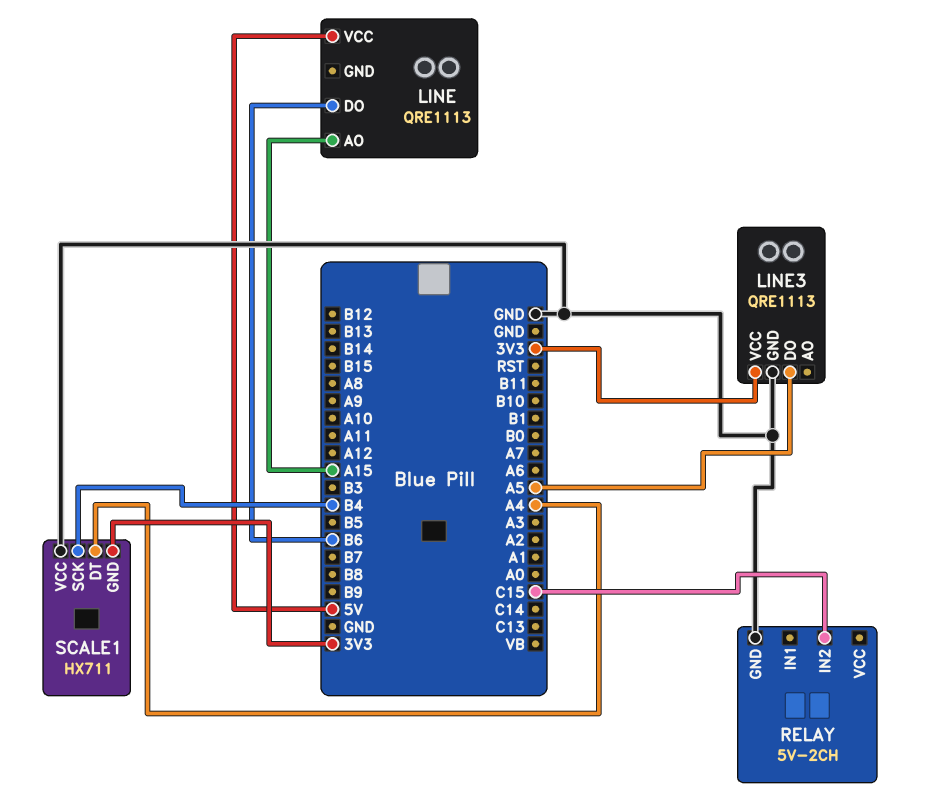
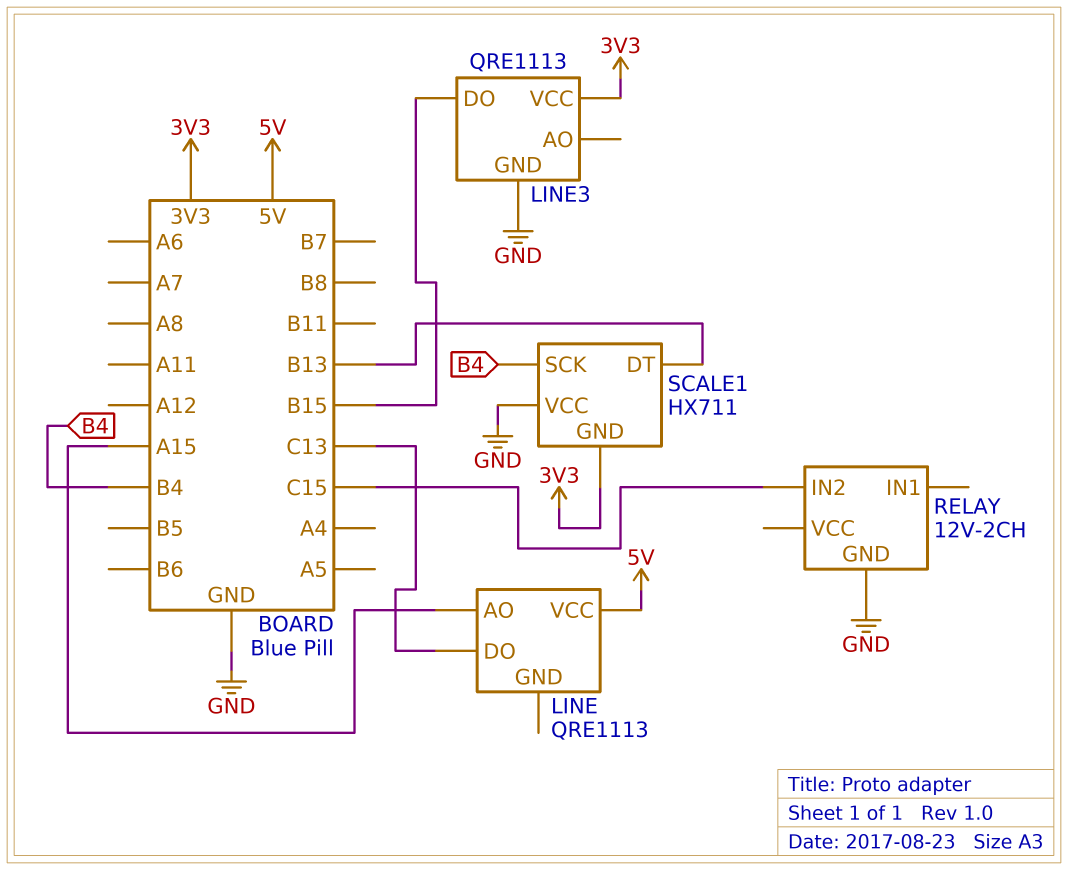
LINE pin DO: B6 -> C13
LINE3 pin DO: A5 -> B15
RELAY: 5V-2CH -> 12V-2CH
SCALE1 pin DT: A4 -> B13

